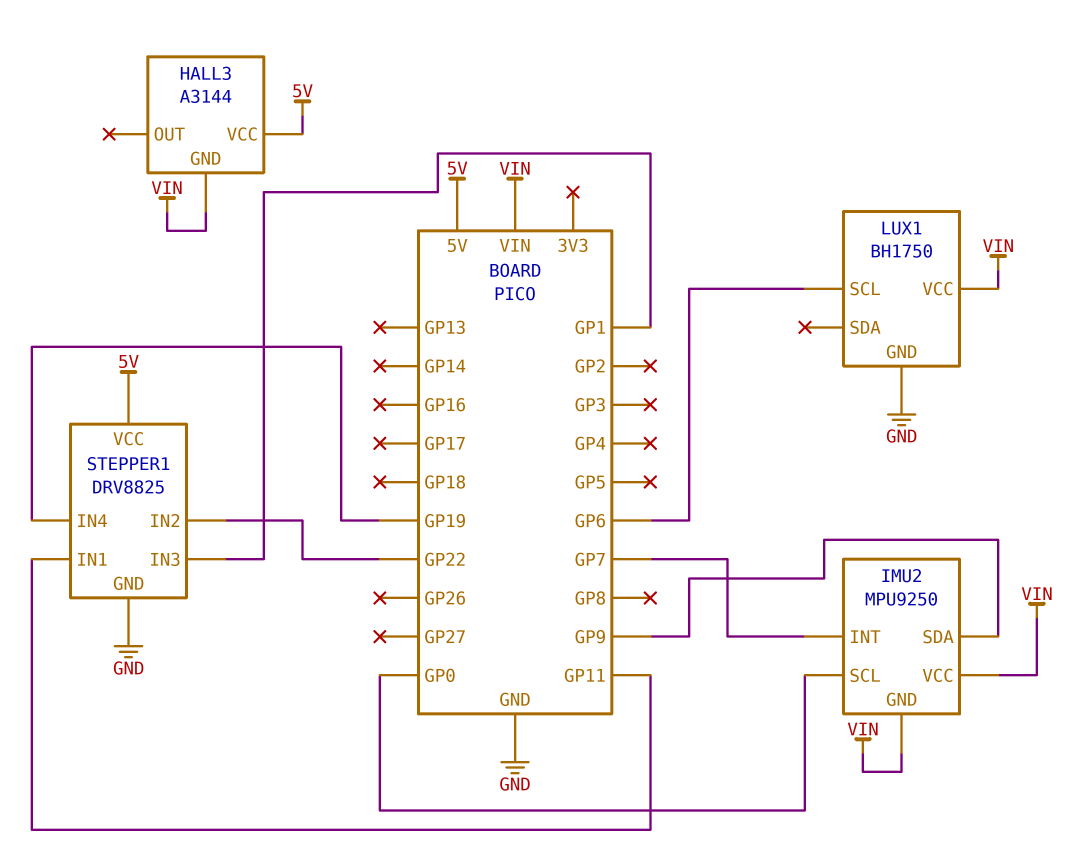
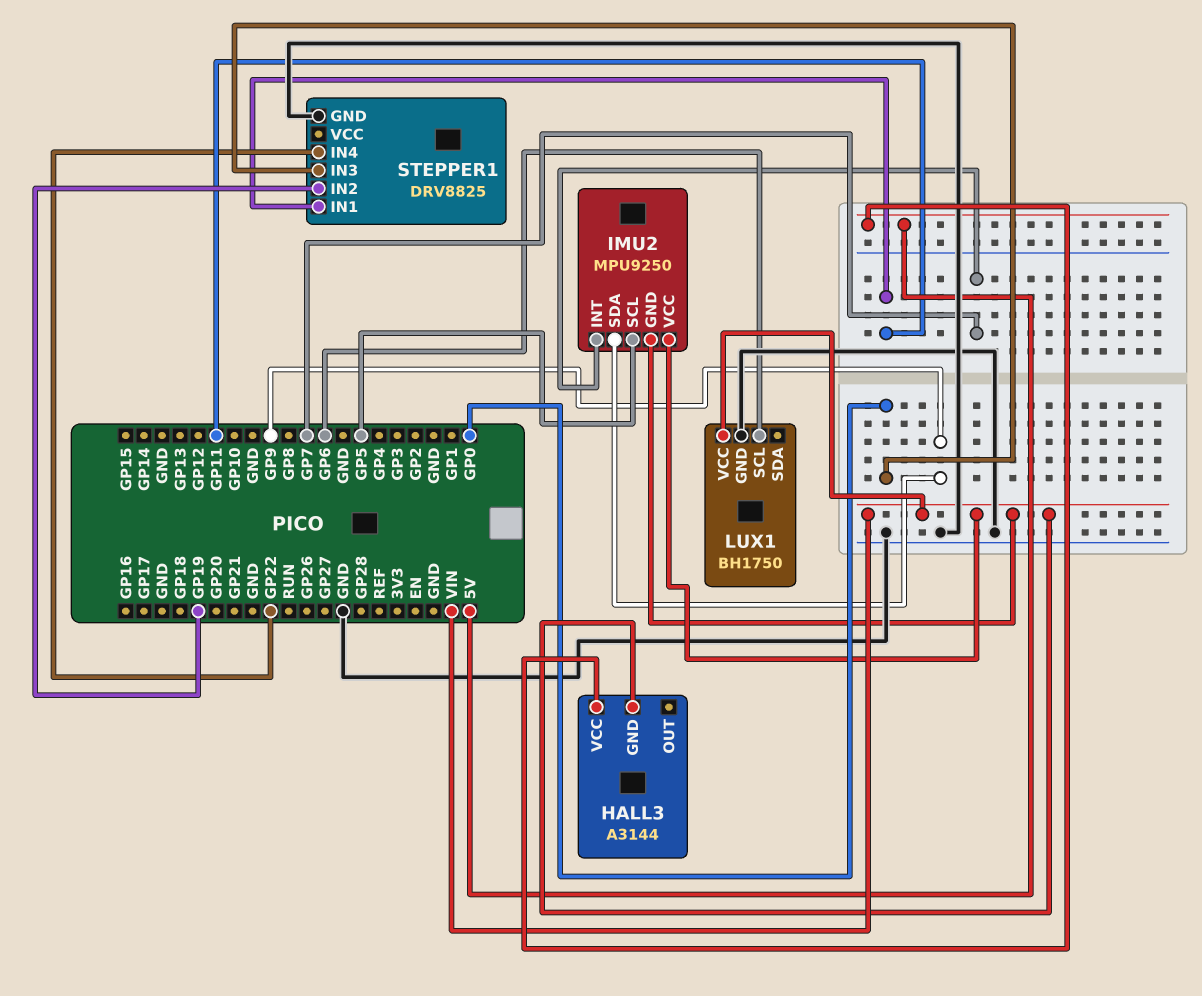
IMU2 pin SCL: GP0 -> GP5
STEPPER1 pin IN2: GP22 -> GP19
STEPPER1 pin IN3: GP1 -> GP0
STEPPER1 pin IN4: GP19 -> GP22
STEPPER1 pin VCC: 5V -> none

